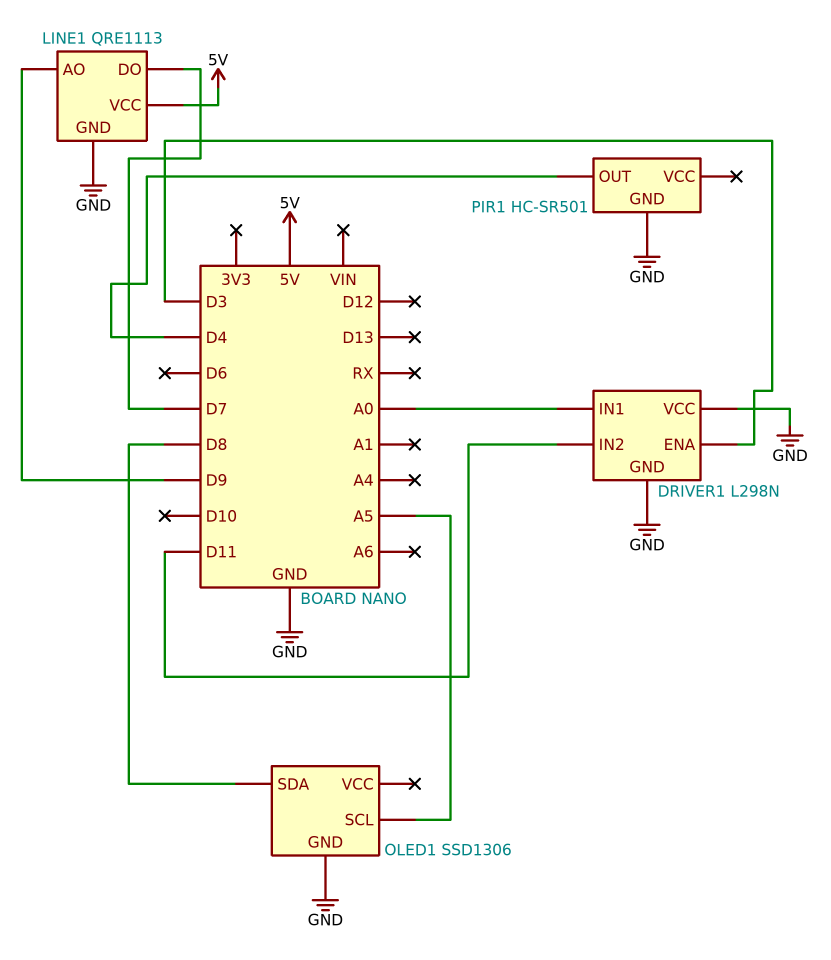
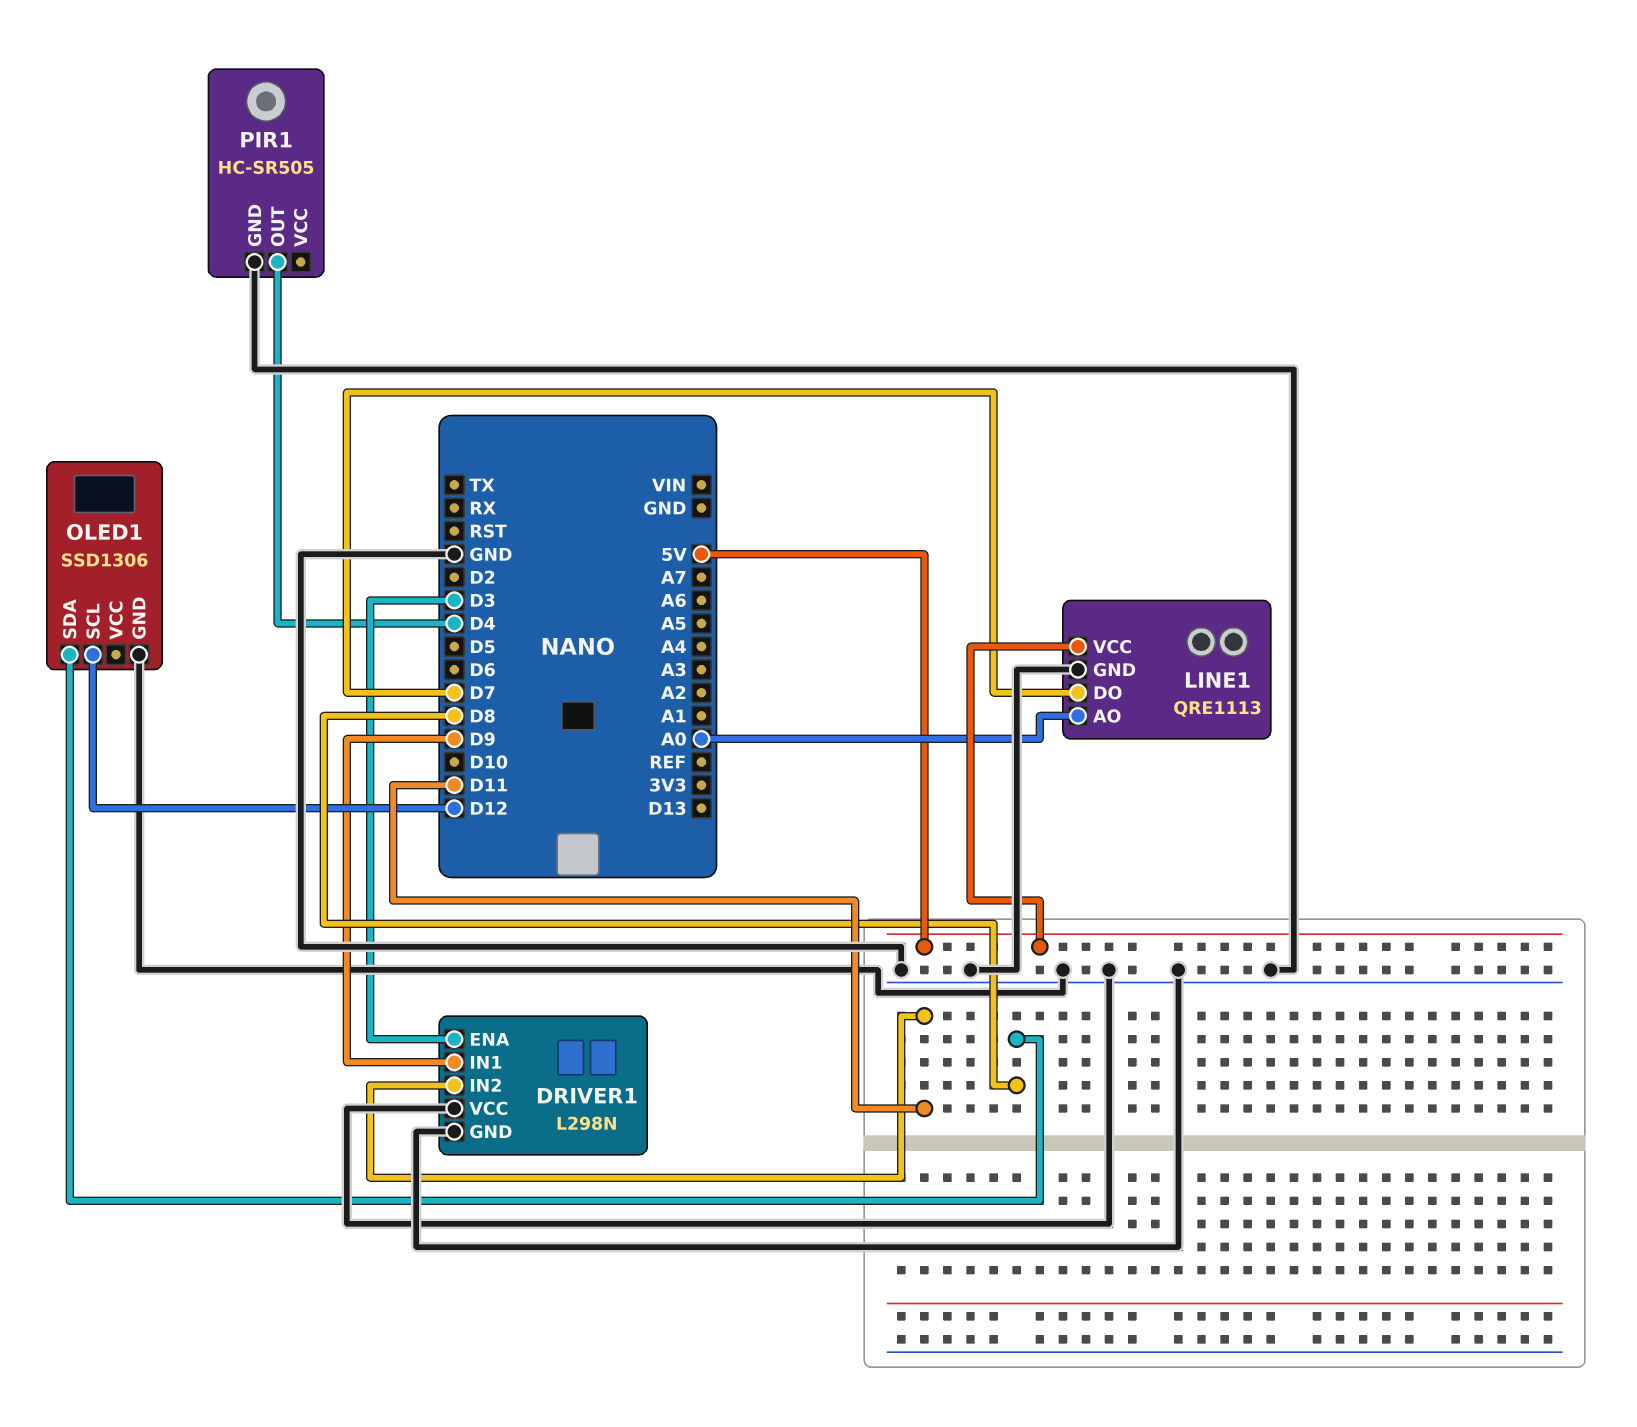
DRIVER1 pin IN1: A0 -> D9
LINE1 pin AO: D9 -> A0
OLED1 pin SCL: A5 -> D12
PIR1: HC-SR501 -> HC-SR505

